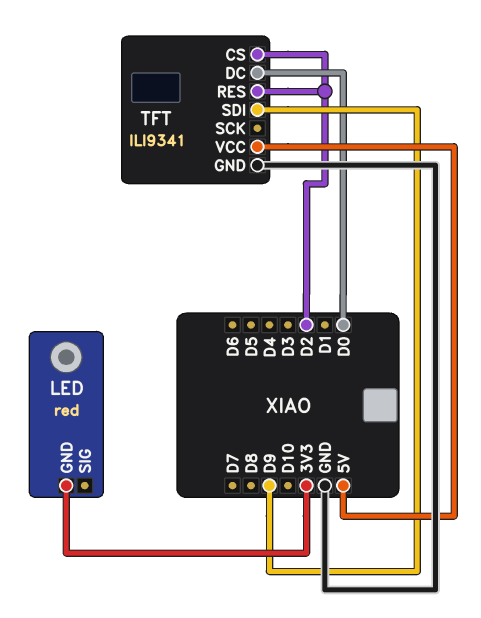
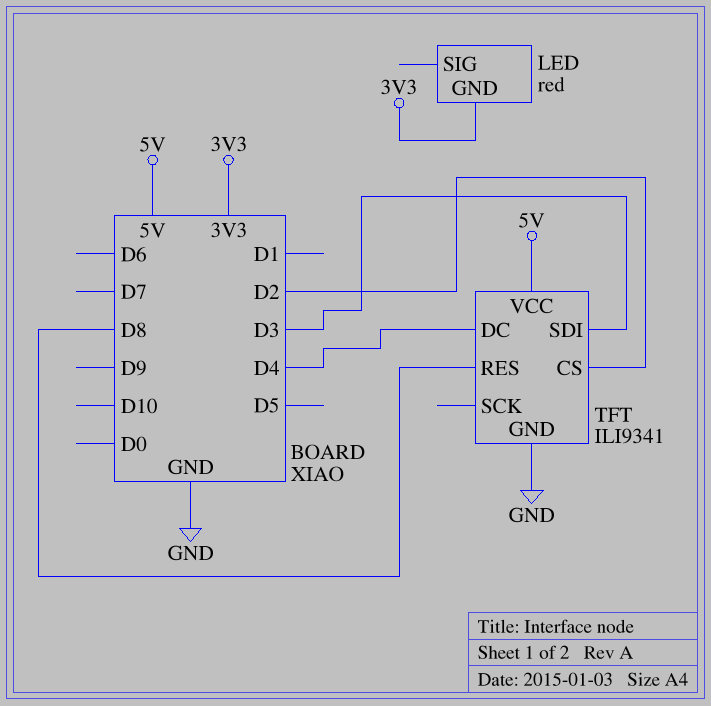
TFT pin DC: D0 -> D4
TFT pin RES: D2 -> D8
TFT pin SDI: D9 -> D3

